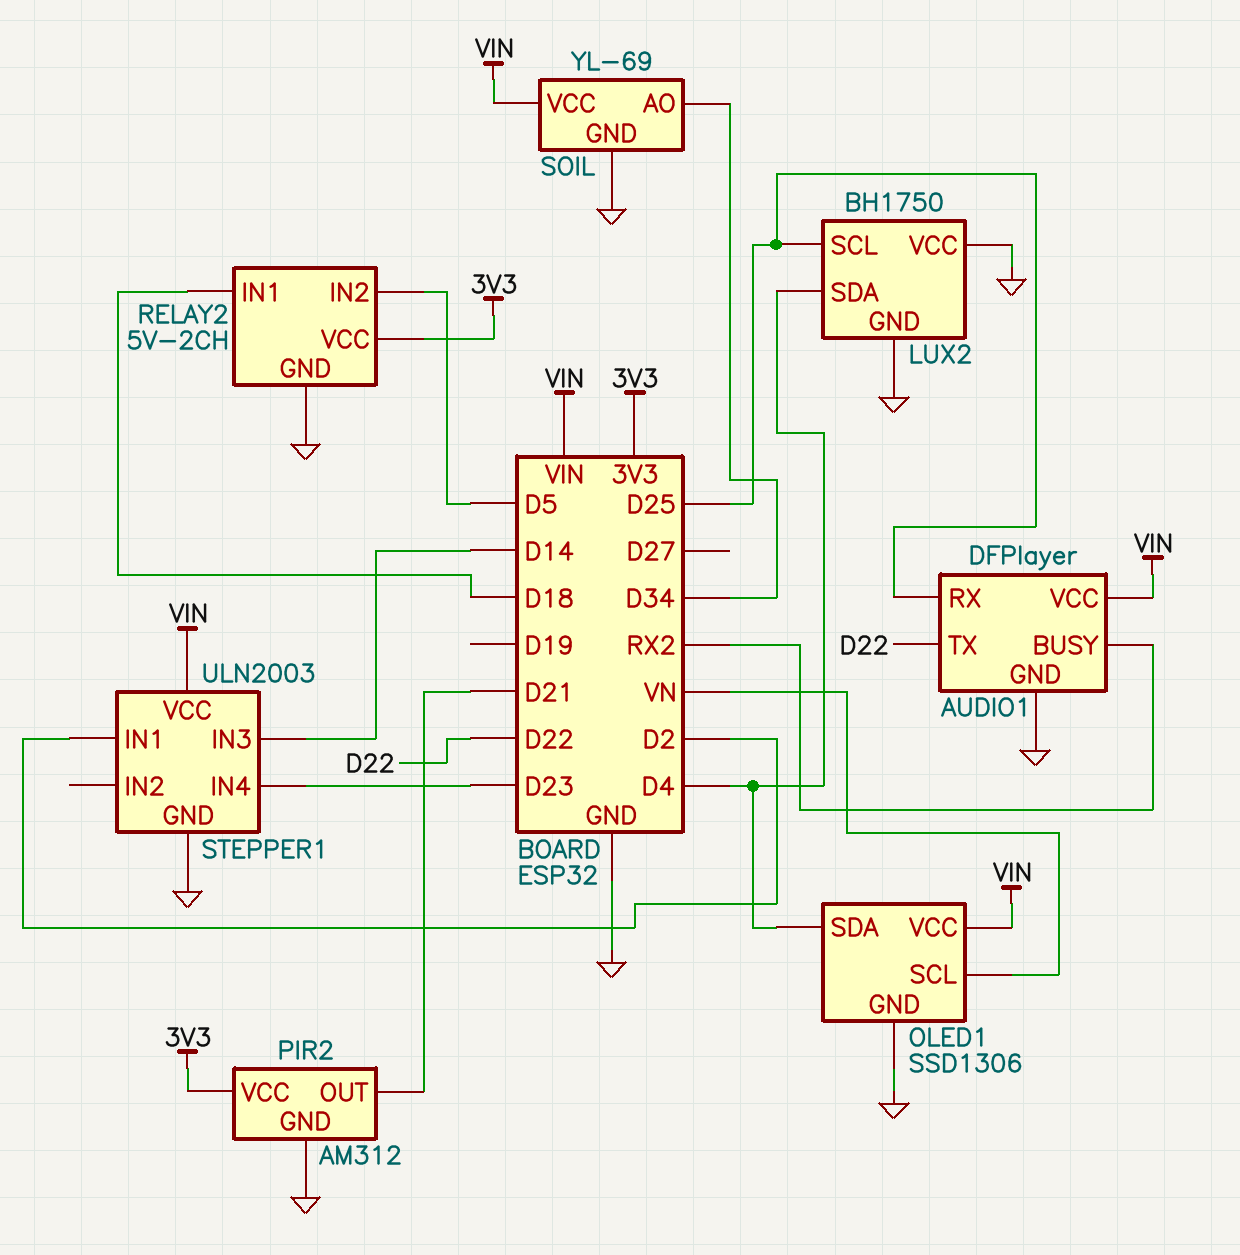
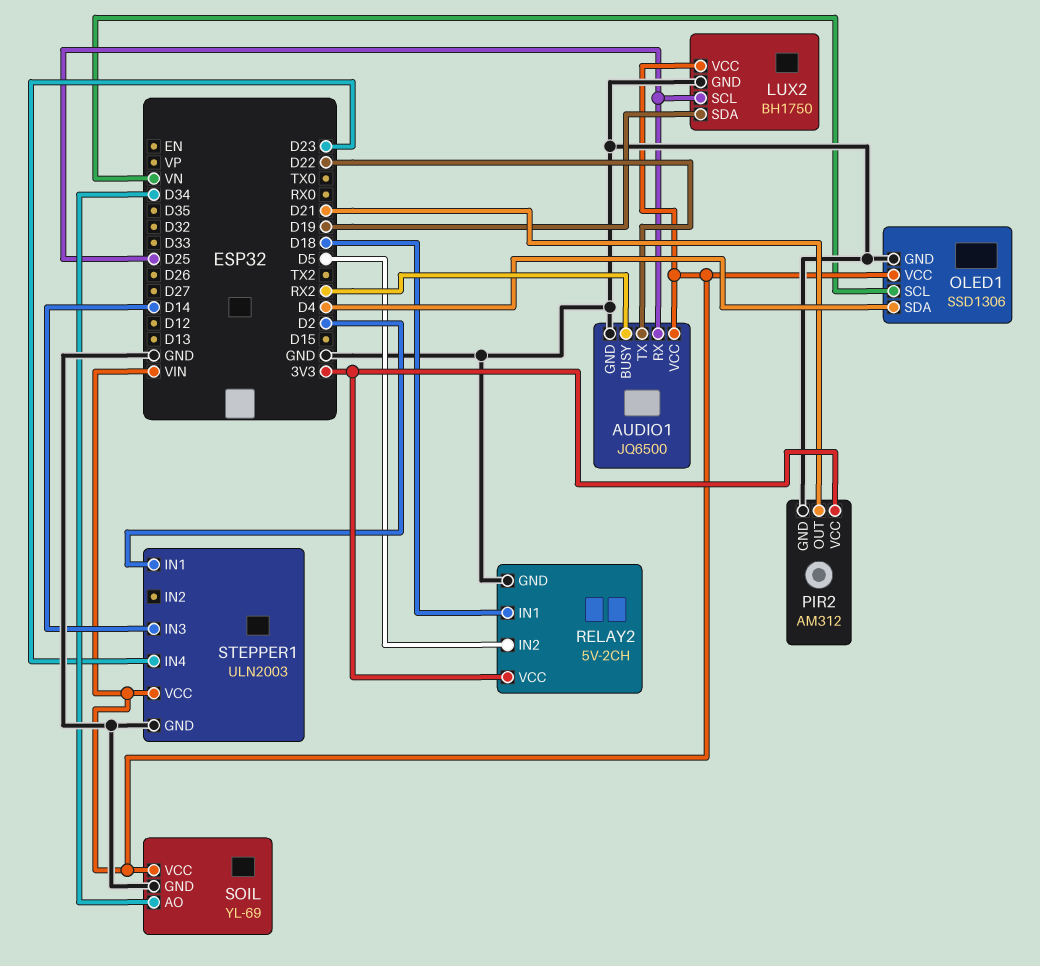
AUDIO1: DFPlayer -> JQ6500
LUX2 pin SDA: D4 -> D19
LUX2 pin VCC: GND -> VIN

